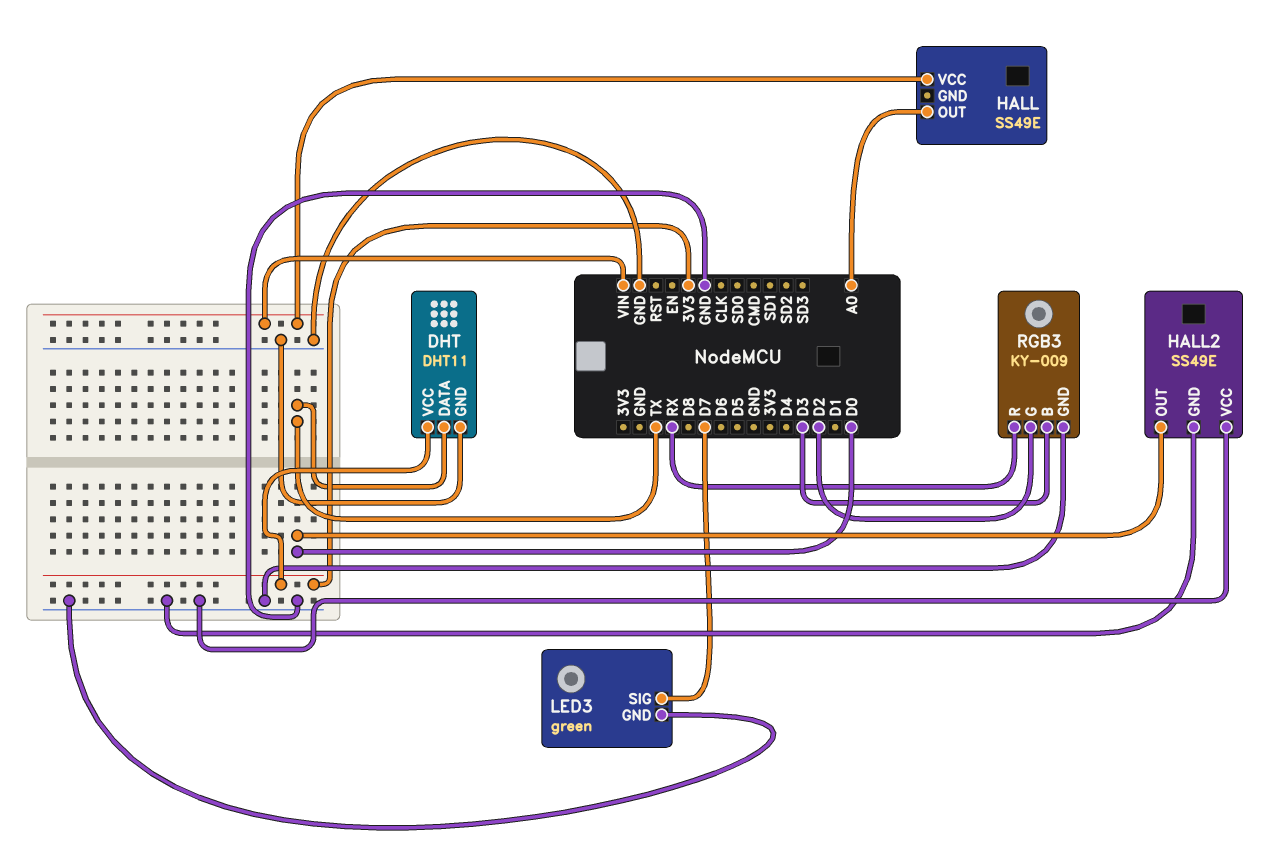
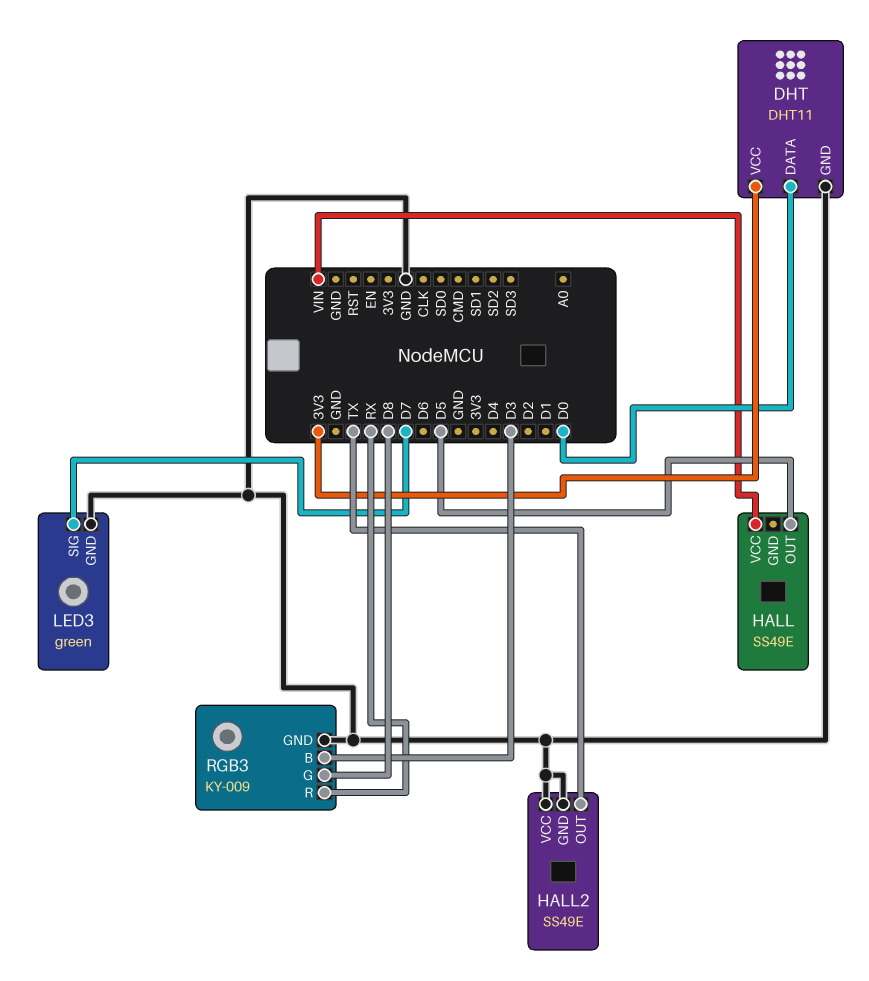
DHT pin DATA: TX -> D0
HALL pin OUT: A0 -> D5
HALL2 pin OUT: D0 -> TX
RGB3 pin G: D2 -> D8

